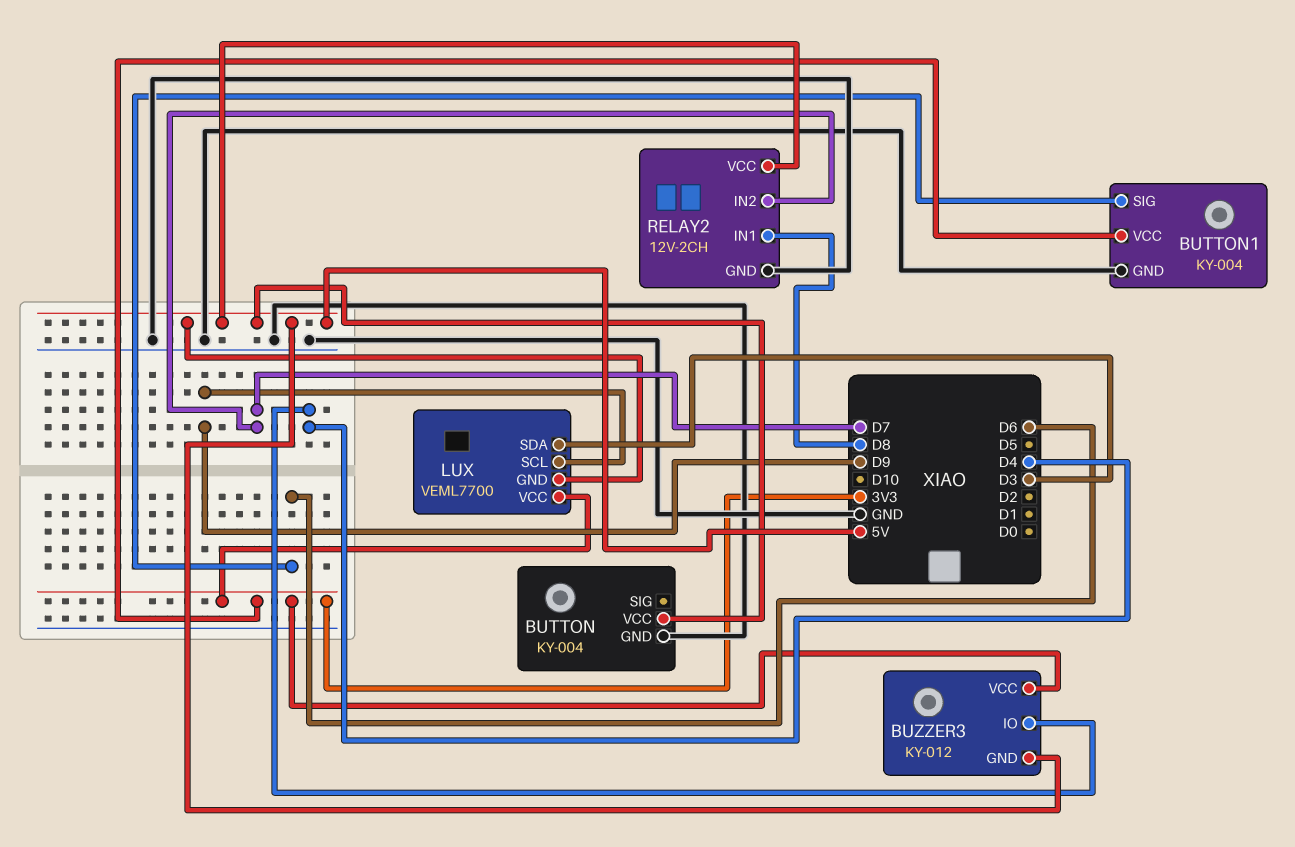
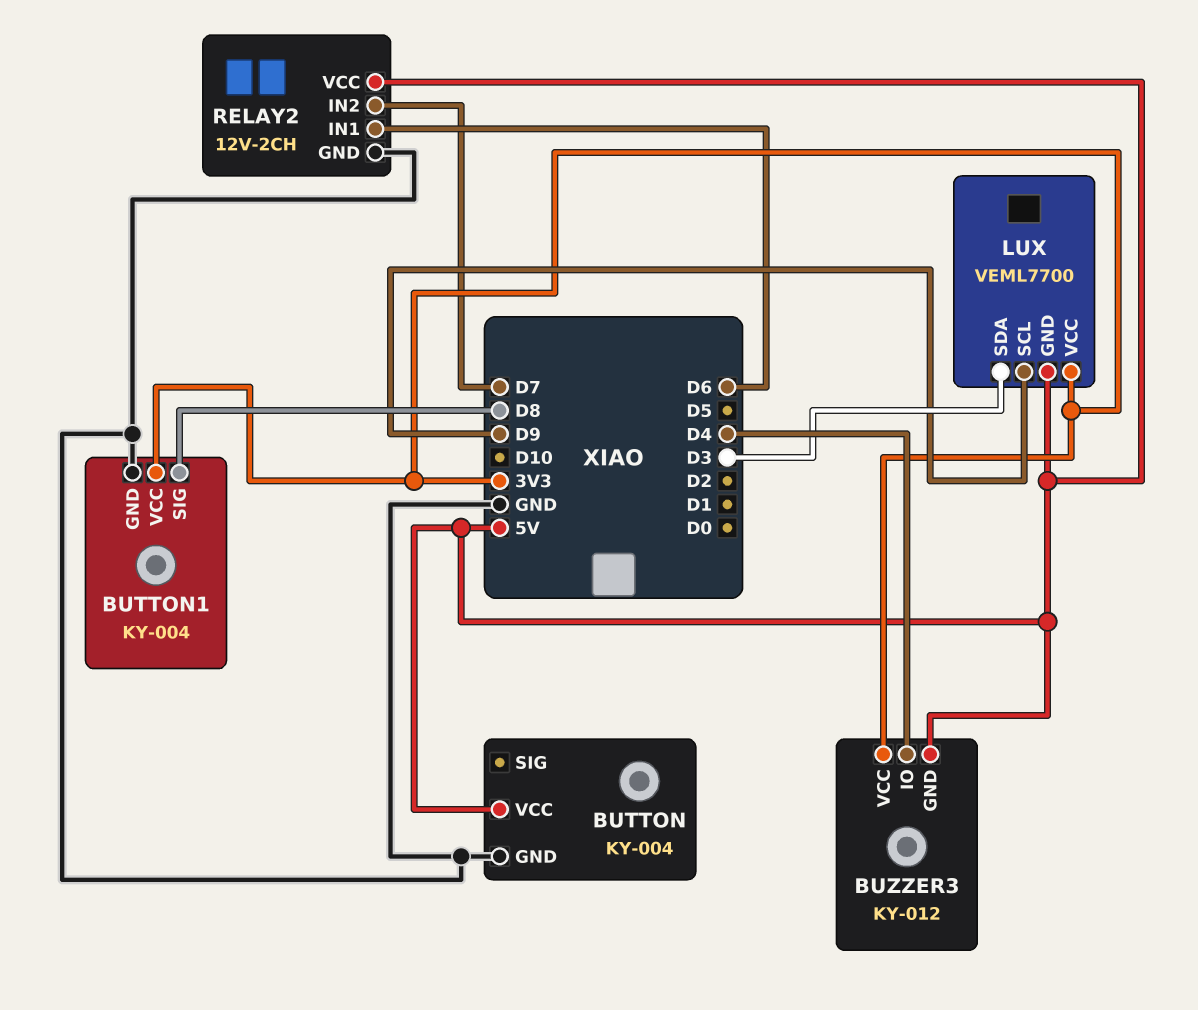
BUTTON1 pin SIG: D6 -> D8
RELAY2 pin IN1: D8 -> D6

